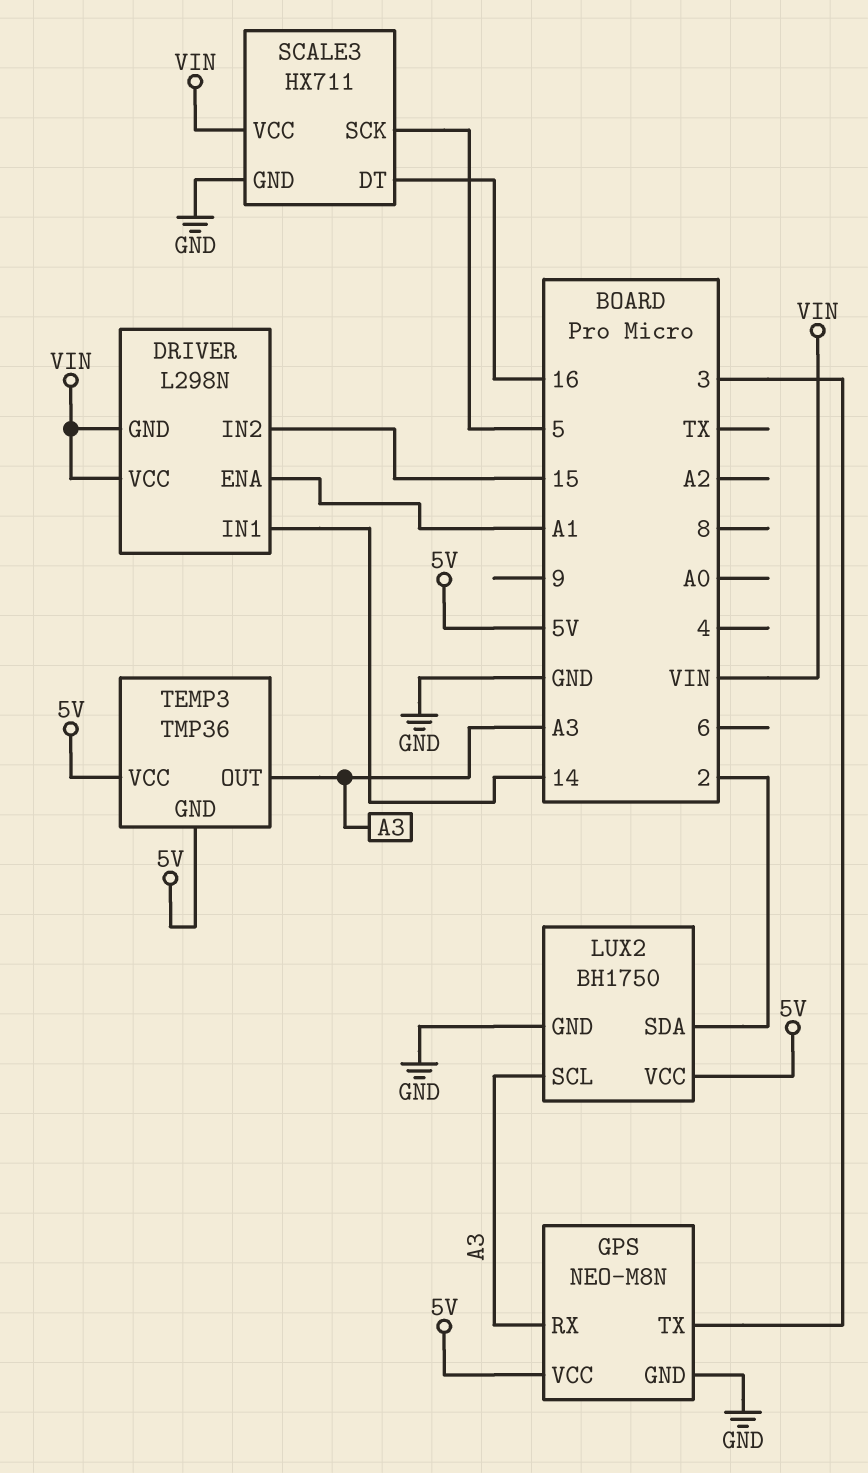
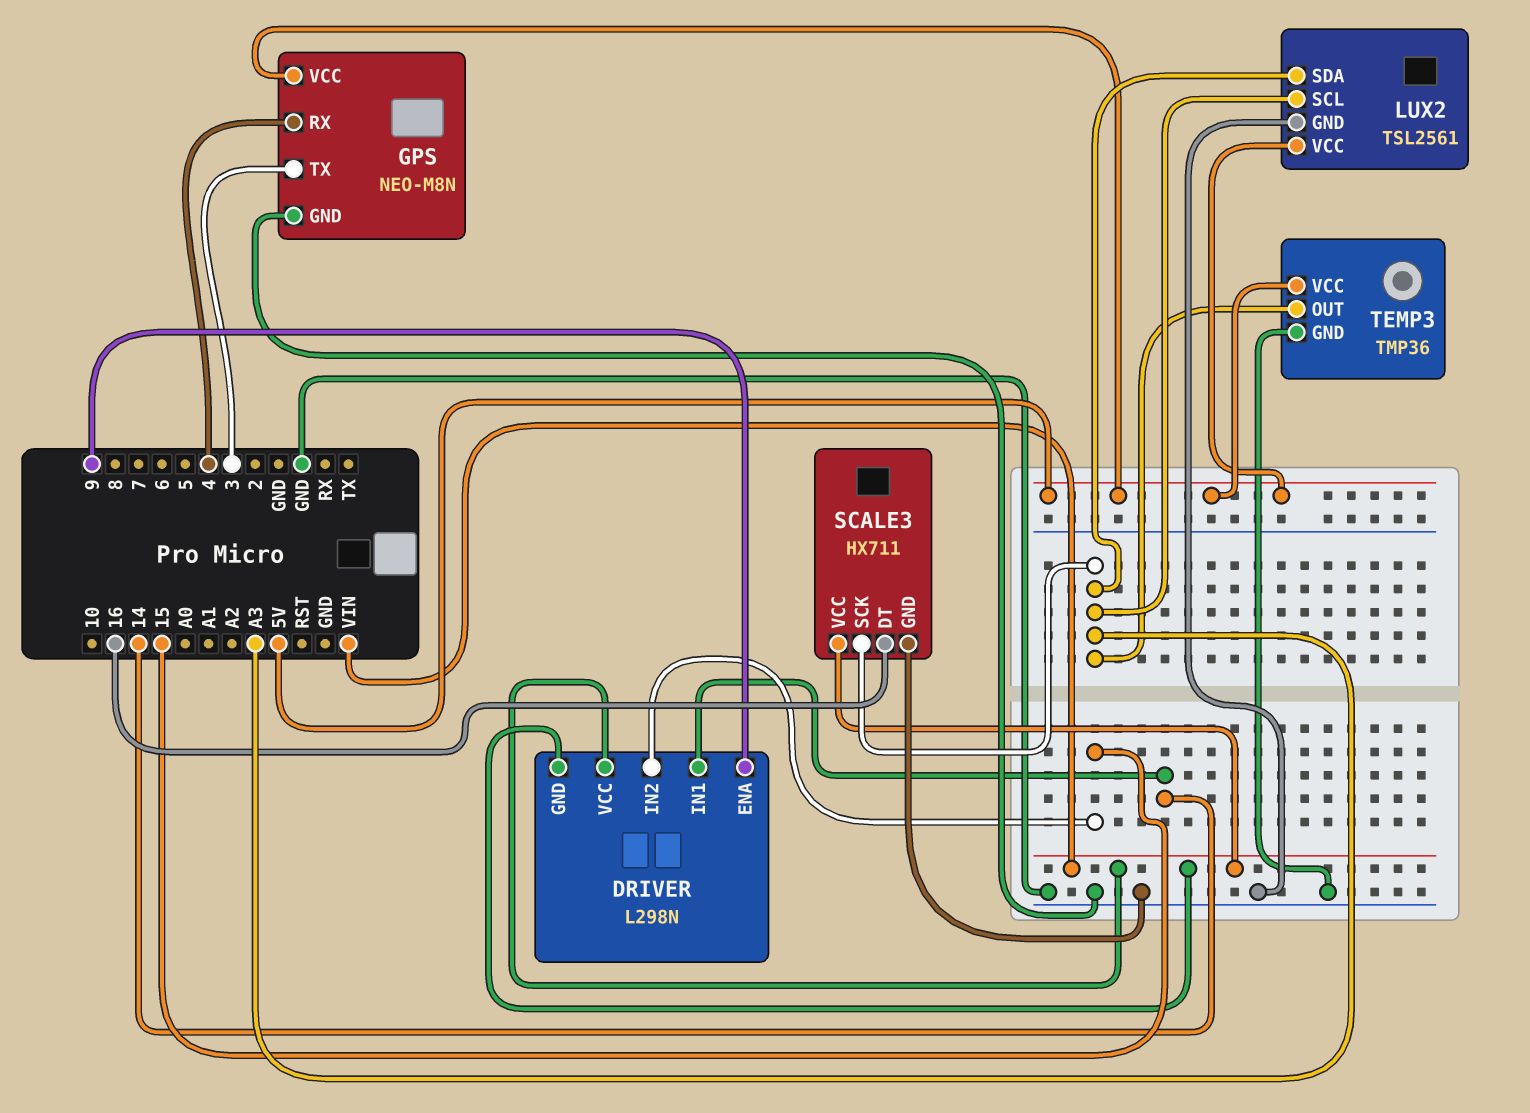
DRIVER pin ENA: A1 -> 9
GPS pin RX: A3 -> 4
LUX2: BH1750 -> TSL2561
LUX2 pin SDA: 2 -> A3
SCALE3 pin SCK: 5 -> A3
TEMP3 pin GND: 5V -> GND

